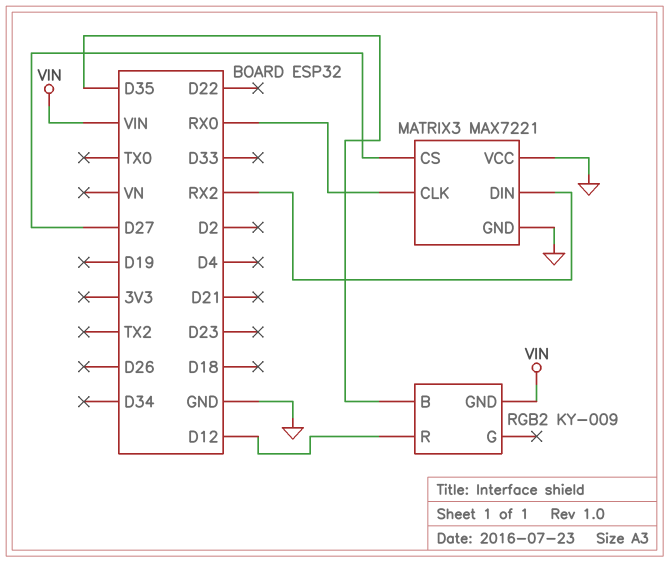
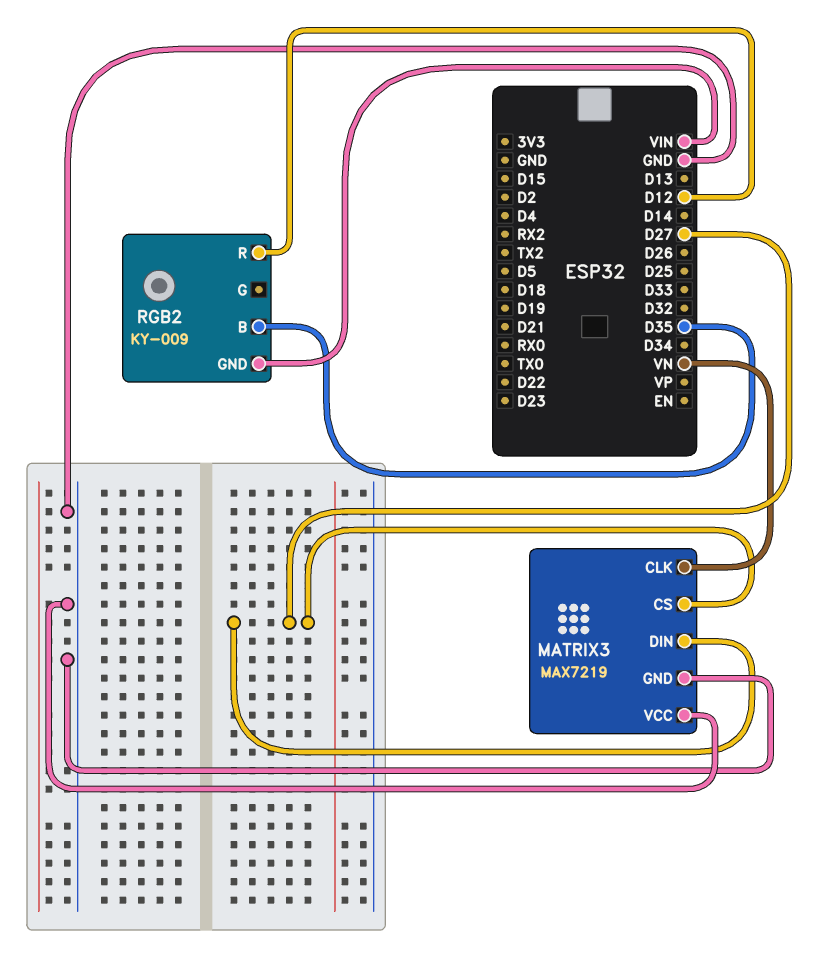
MATRIX3: MAX7221 -> MAX7219
MATRIX3 pin CLK: RX0 -> VN
MATRIX3 pin DIN: RX2 -> D27

